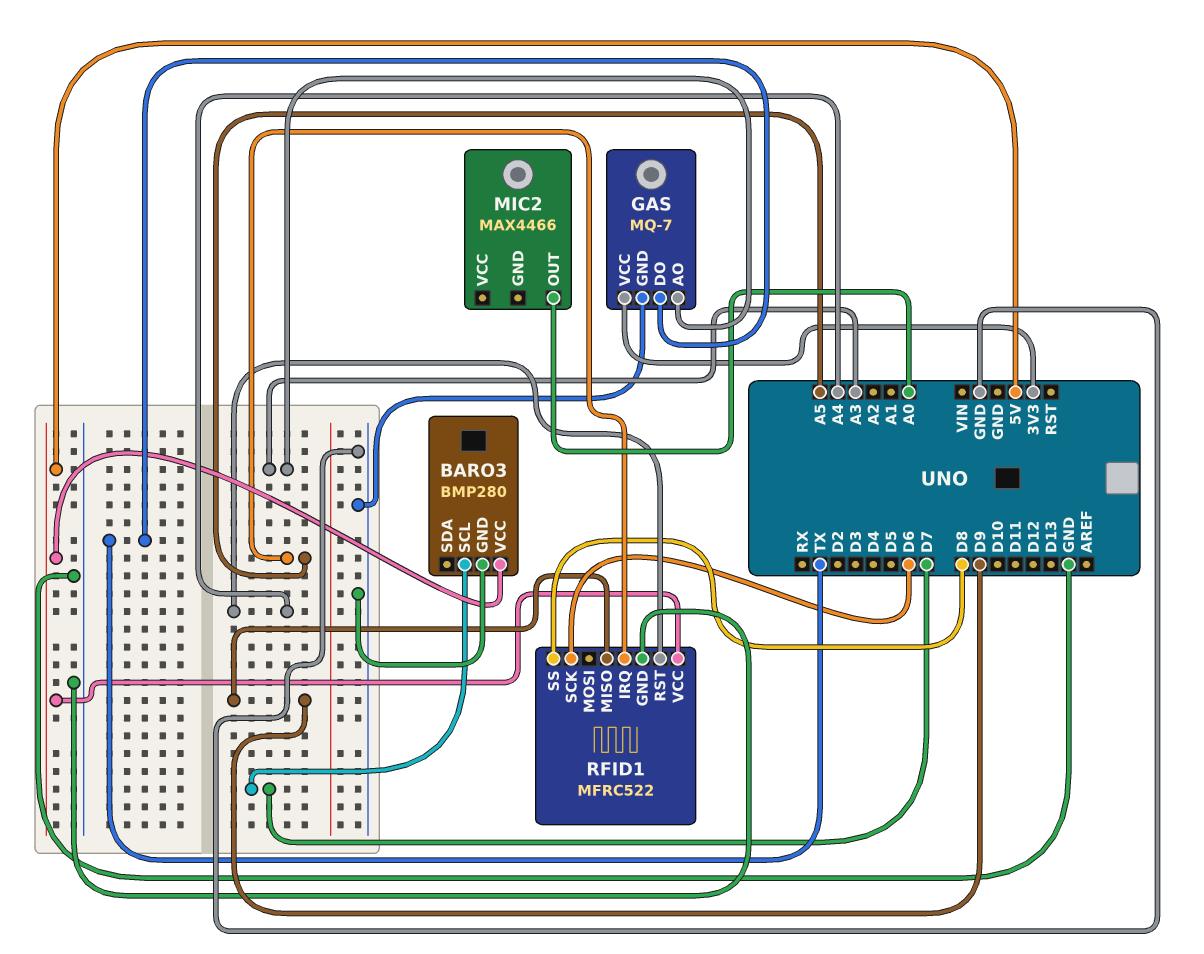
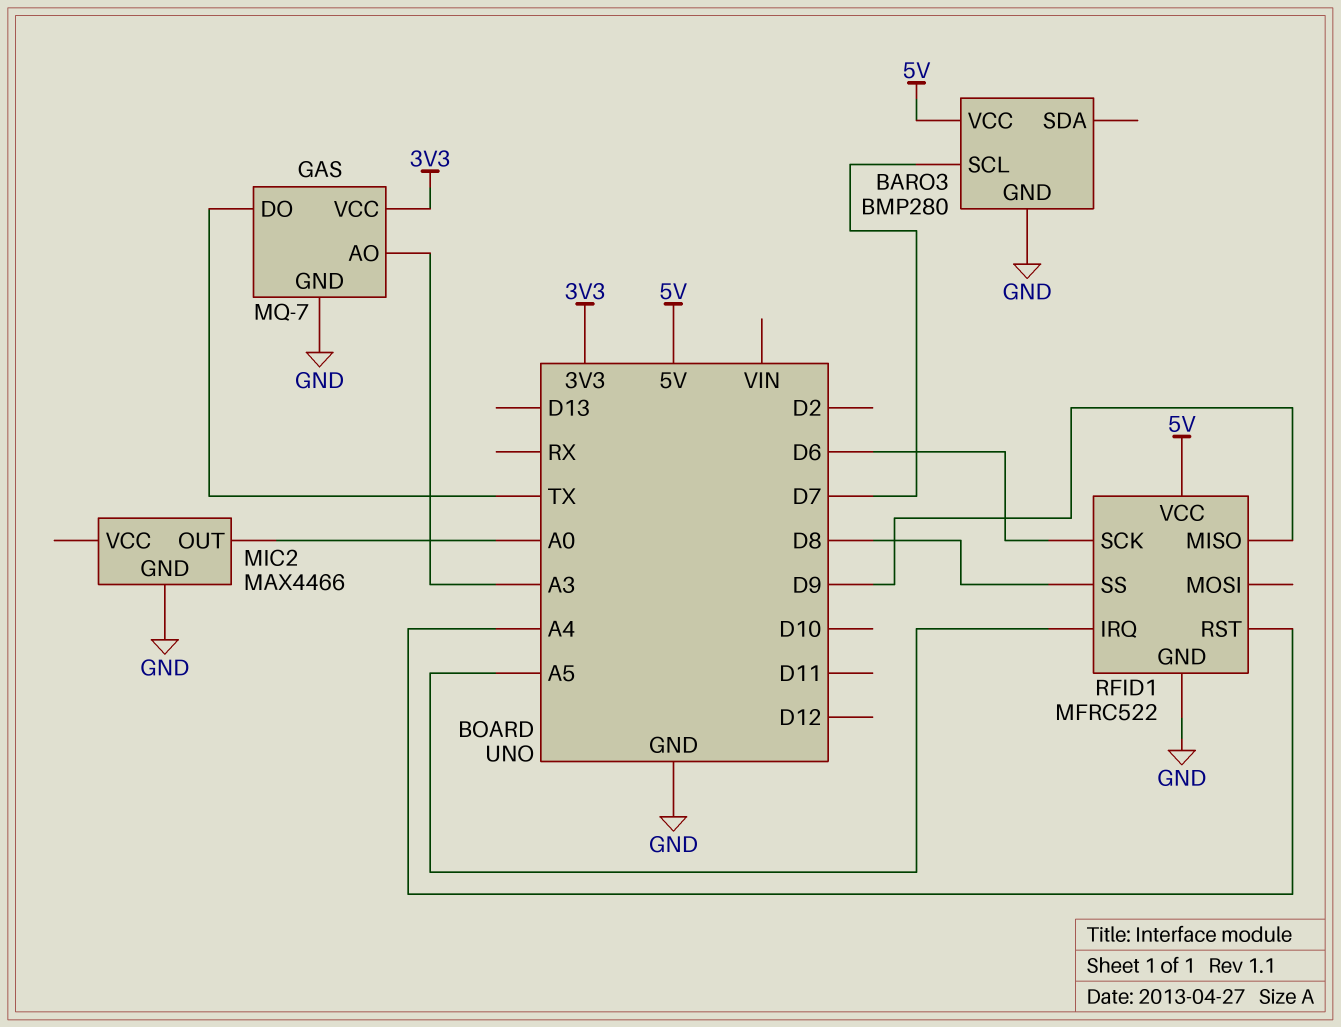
MIC2 pin GND: none -> GND

